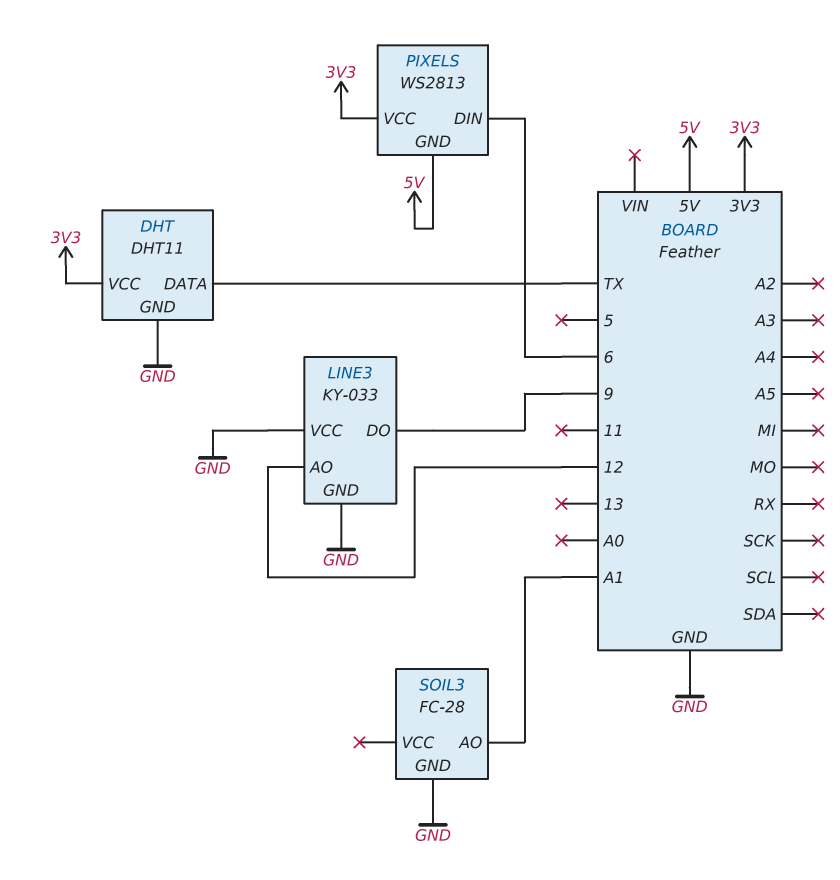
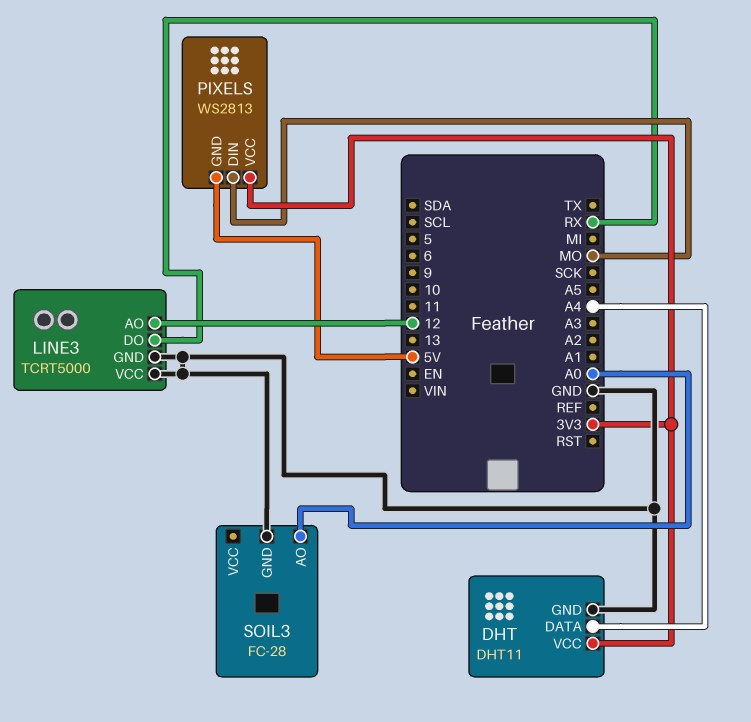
DHT pin DATA: TX -> A4
LINE3: KY-033 -> TCRT5000
LINE3 pin DO: 9 -> RX
PIXELS pin DIN: 6 -> MO
SOIL3 pin AO: A1 -> A0

